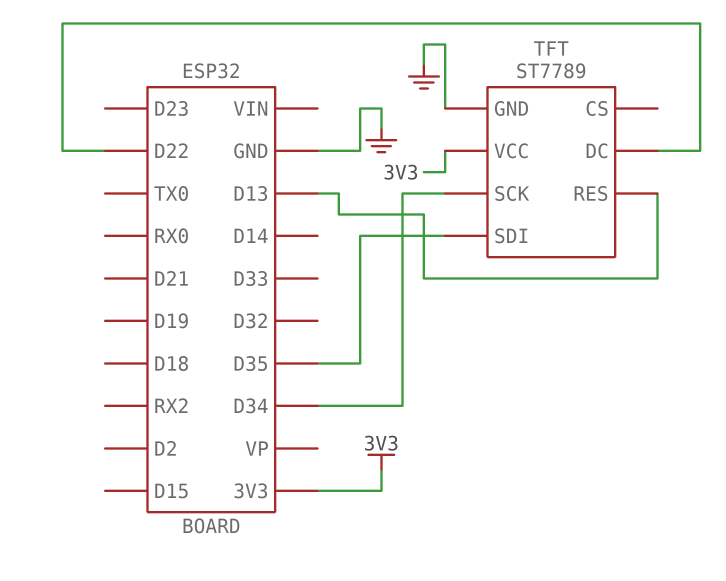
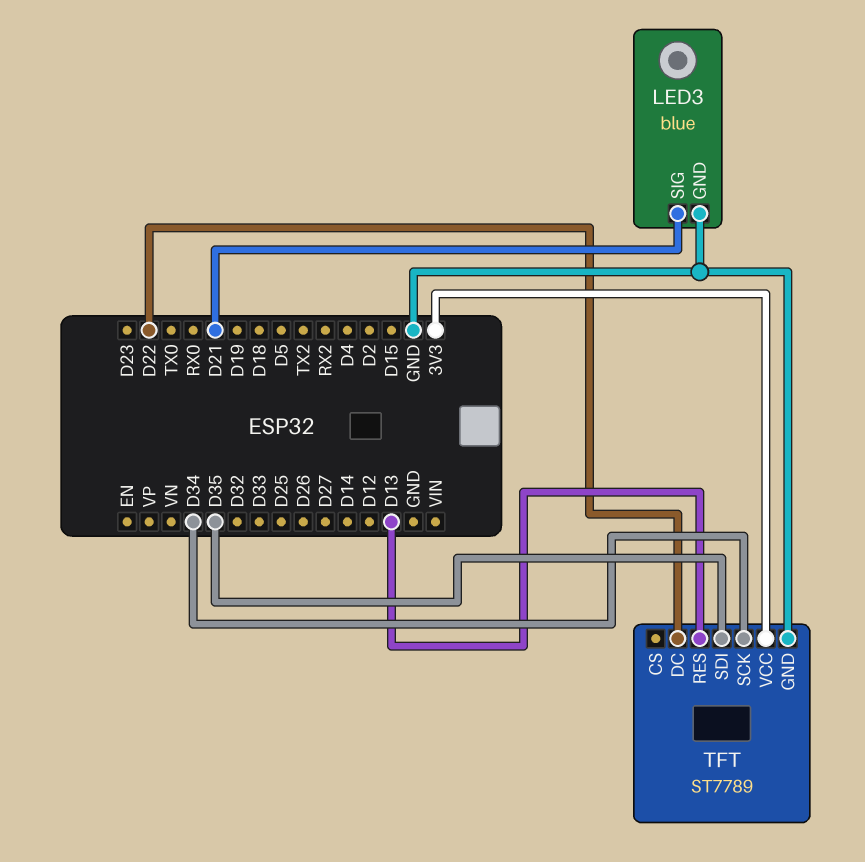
LED3: none -> blue
LED3 pin GND: none -> GND
LED3 pin SIG: none -> D21

